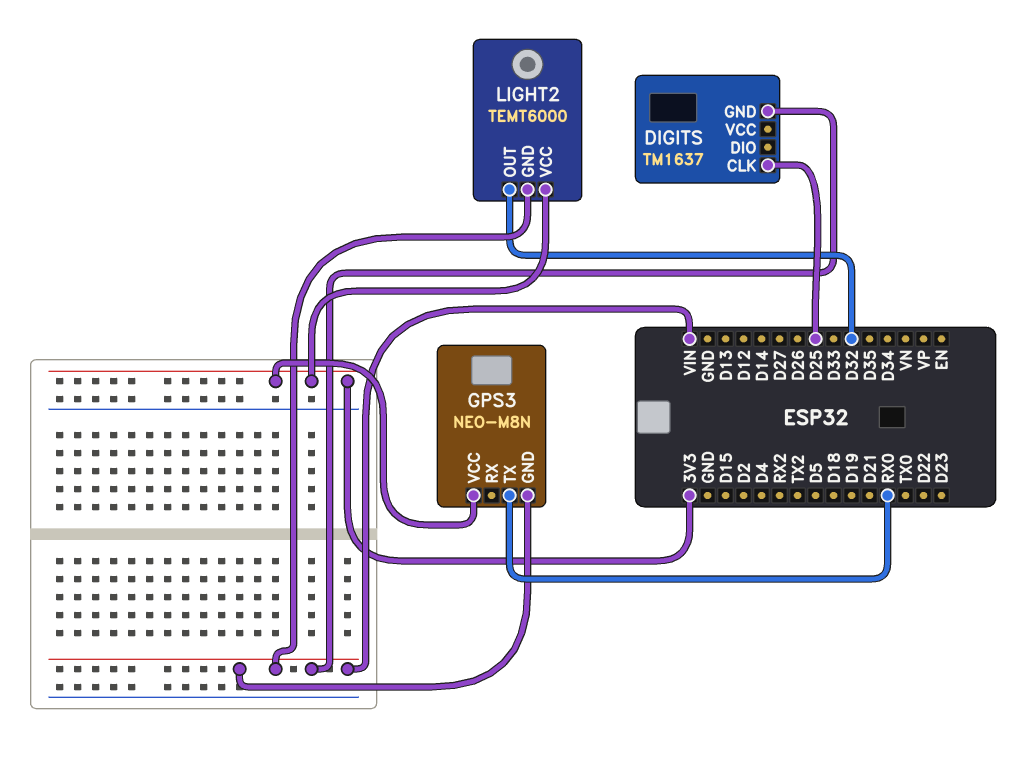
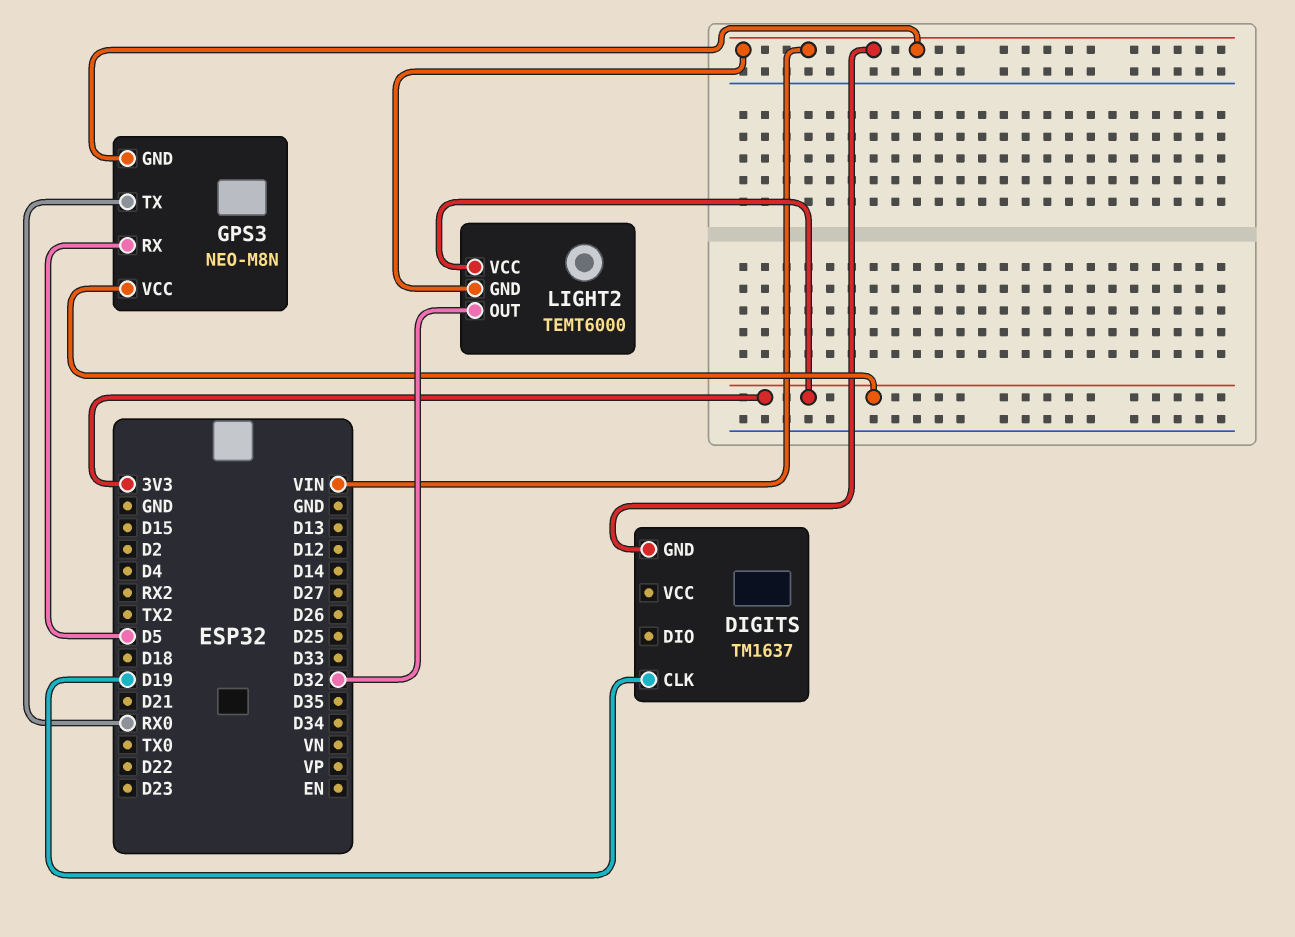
DIGITS pin CLK: D25 -> D19
GPS3 pin RX: none -> D5

